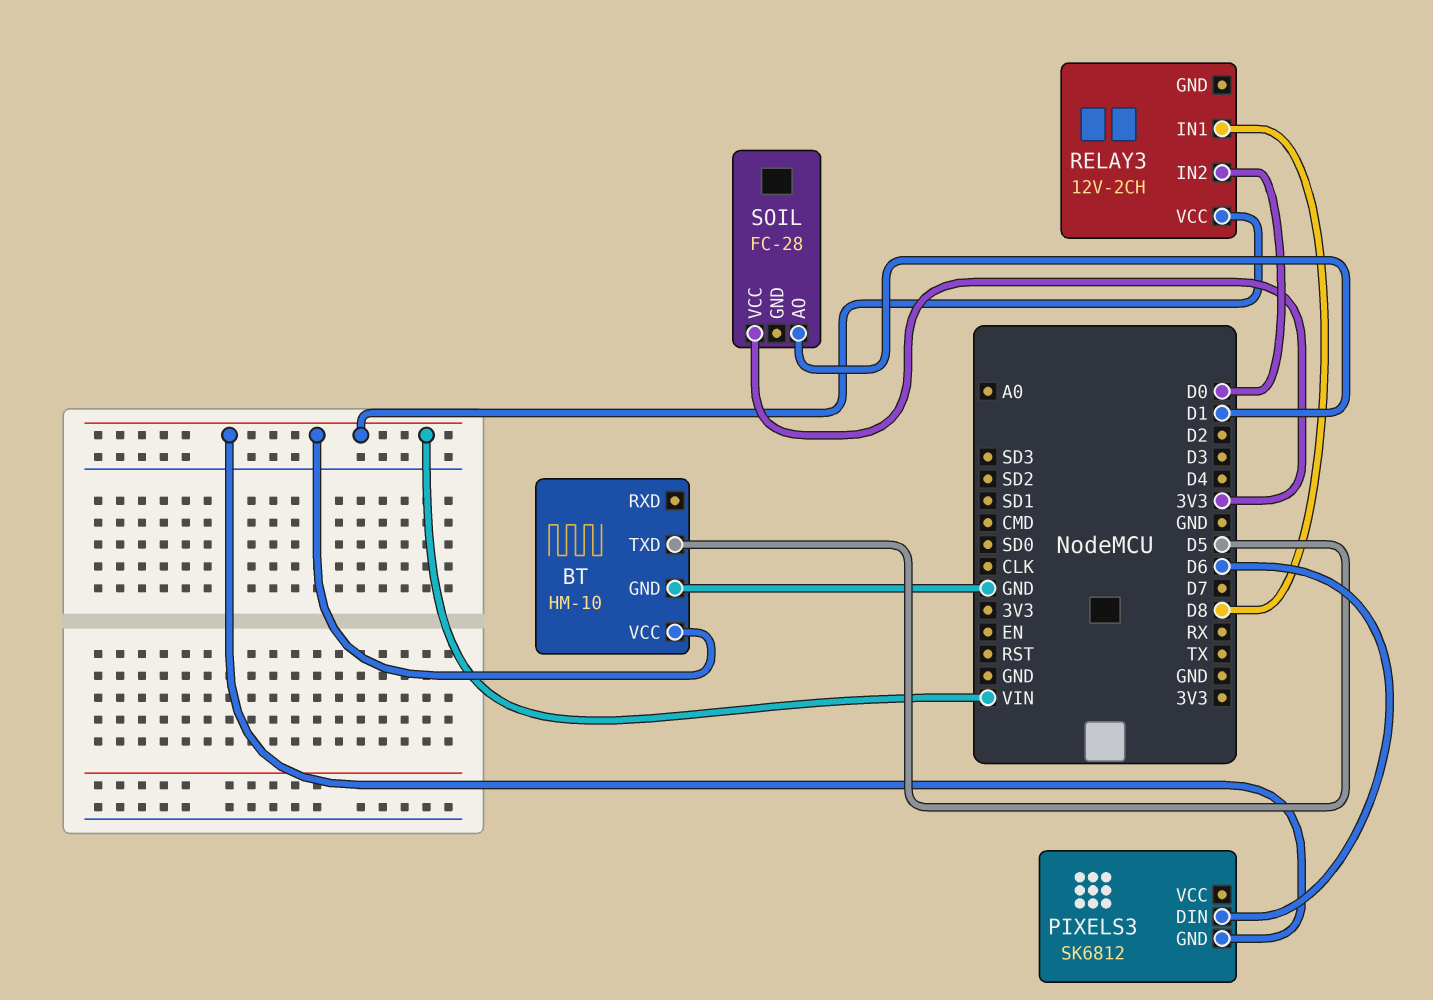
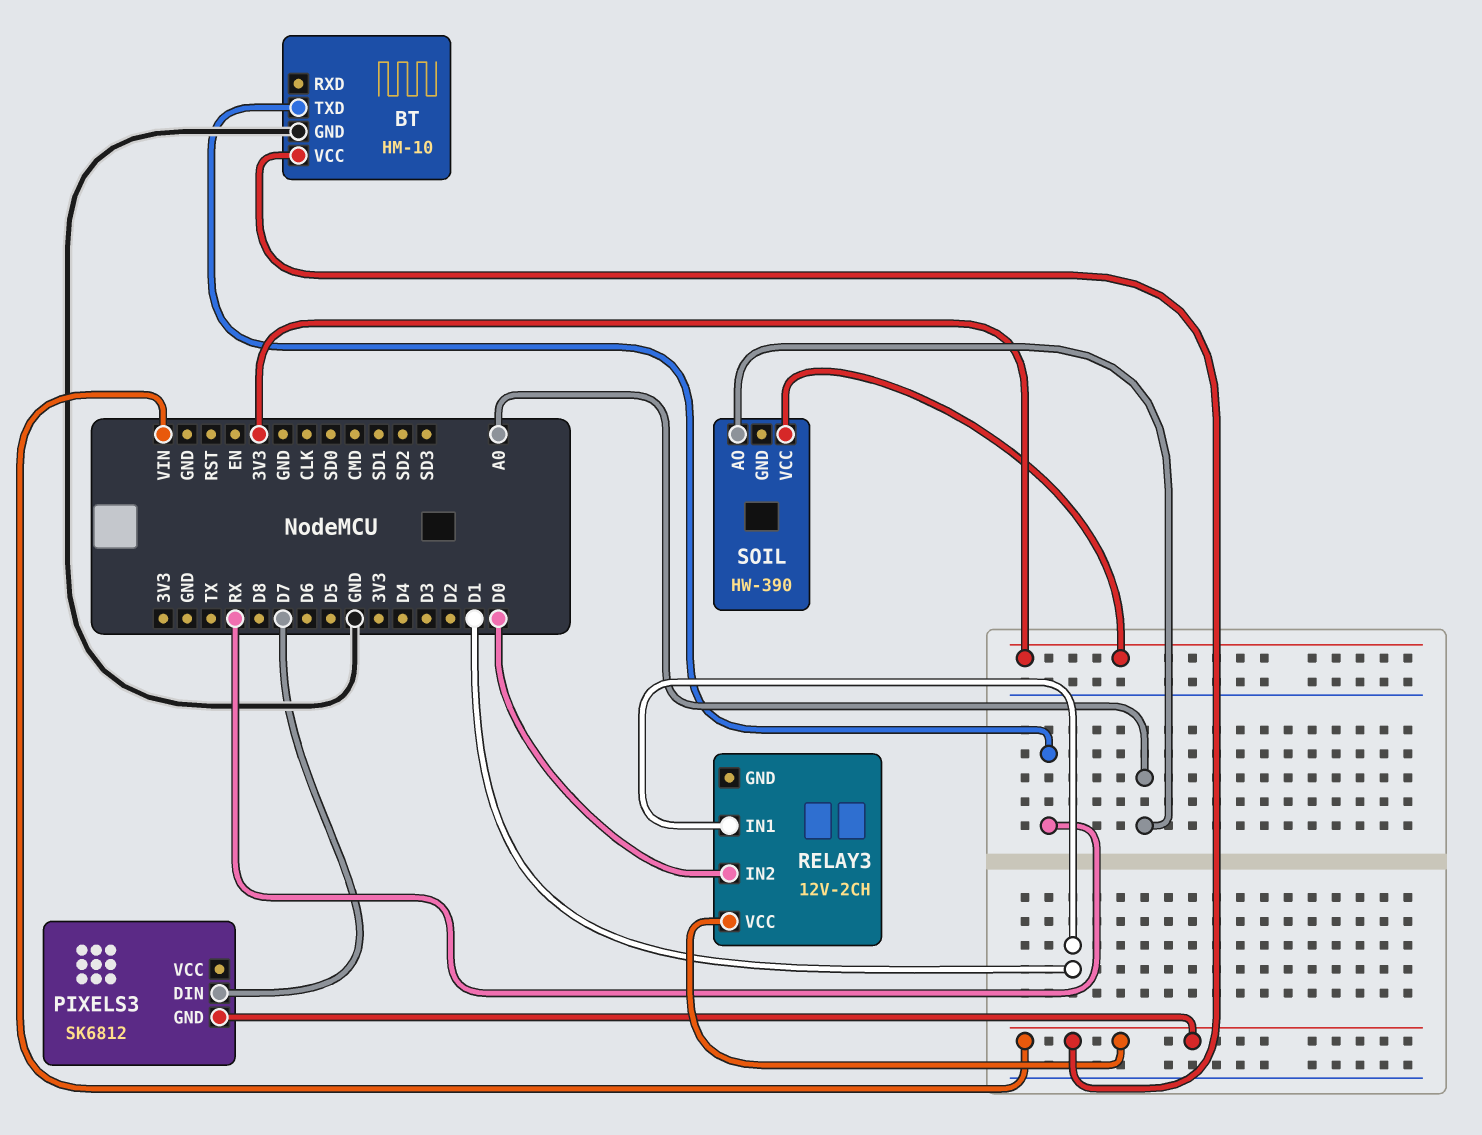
BT pin TXD: D5 -> RX
PIXELS3 pin DIN: D6 -> D7
RELAY3 pin IN1: D8 -> D1
SOIL: FC-28 -> HW-390
SOIL pin AO: D1 -> A0

